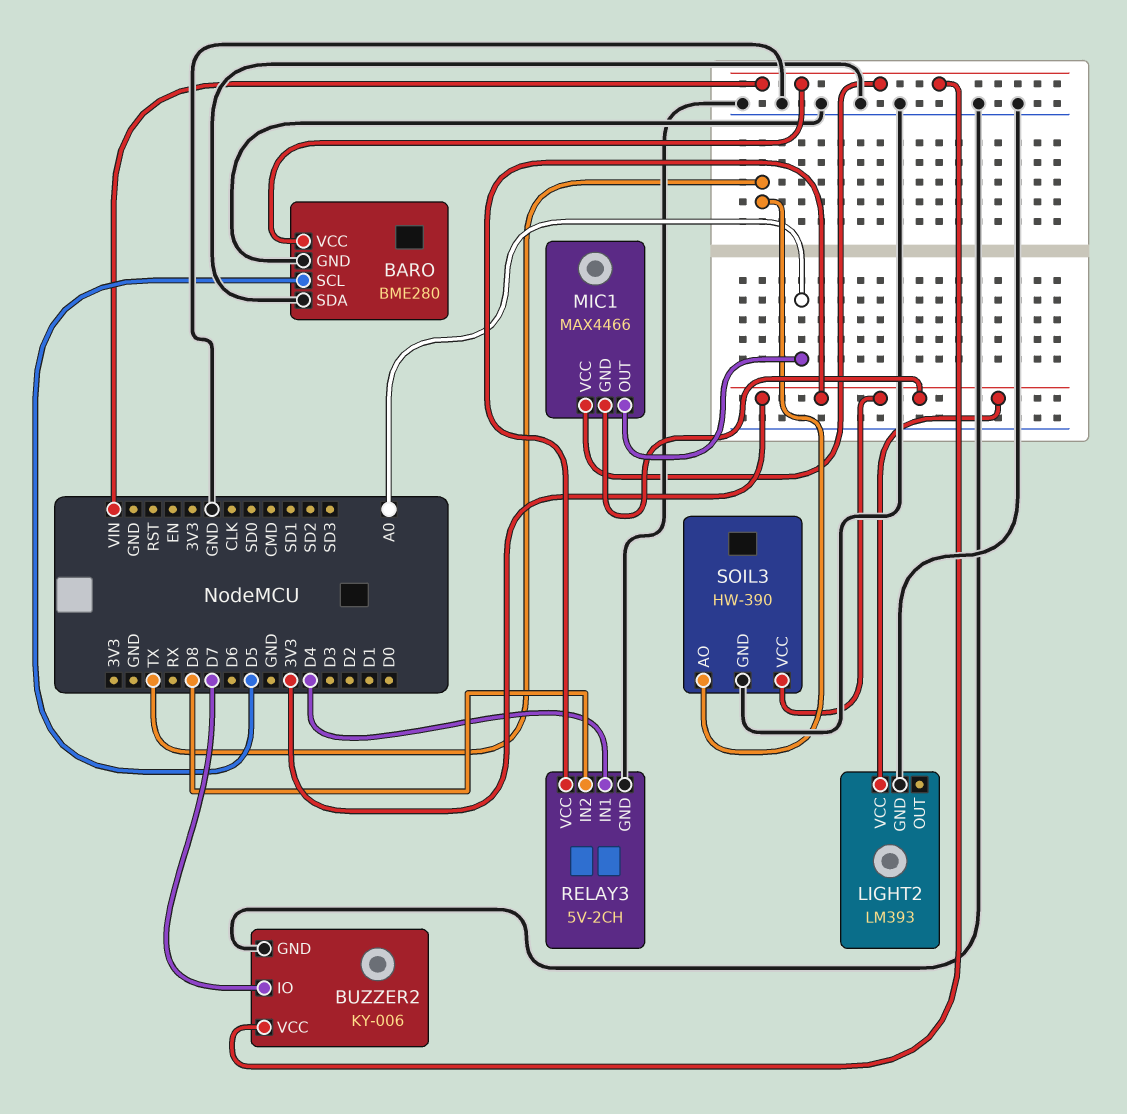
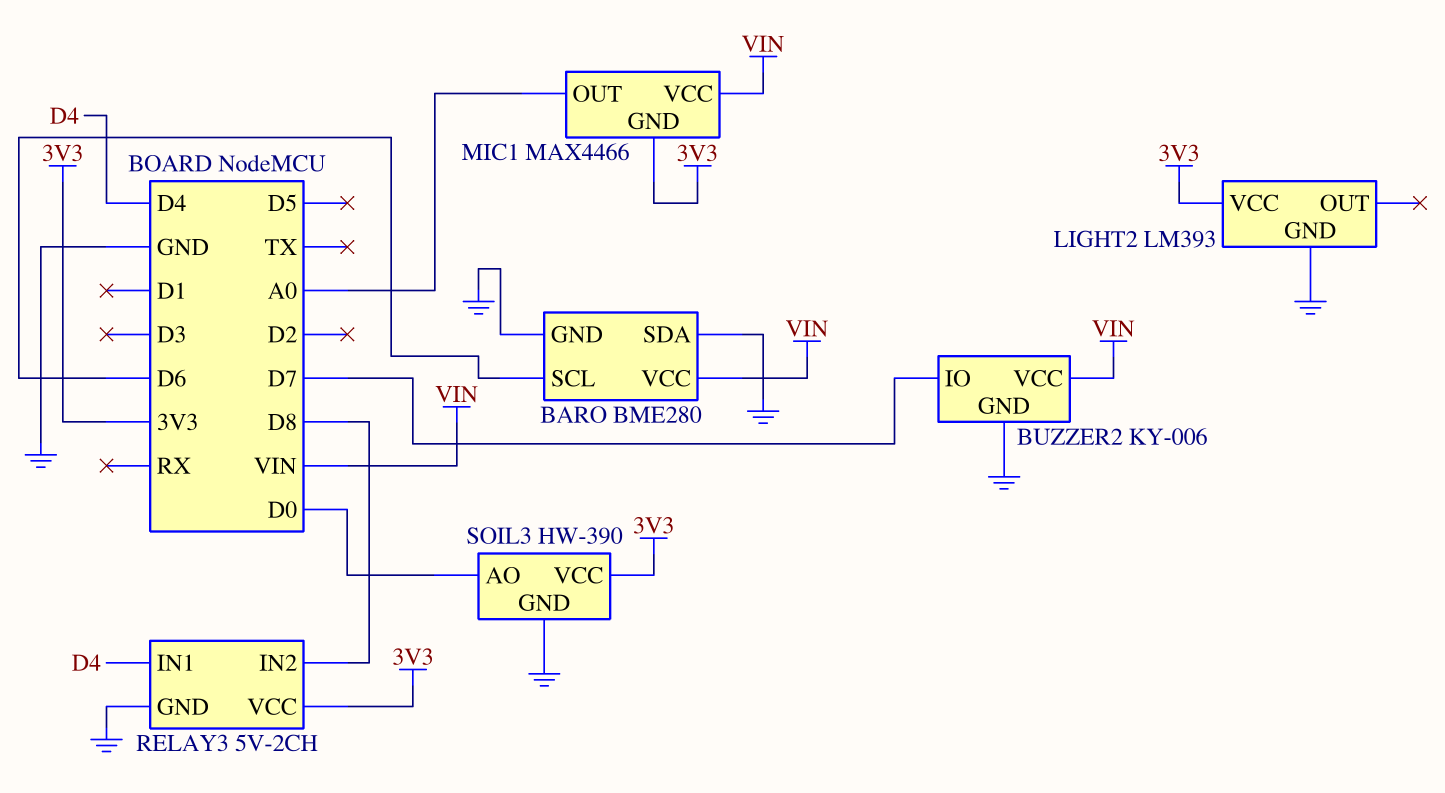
BARO pin SCL: D5 -> D6
SOIL3 pin AO: TX -> D0

